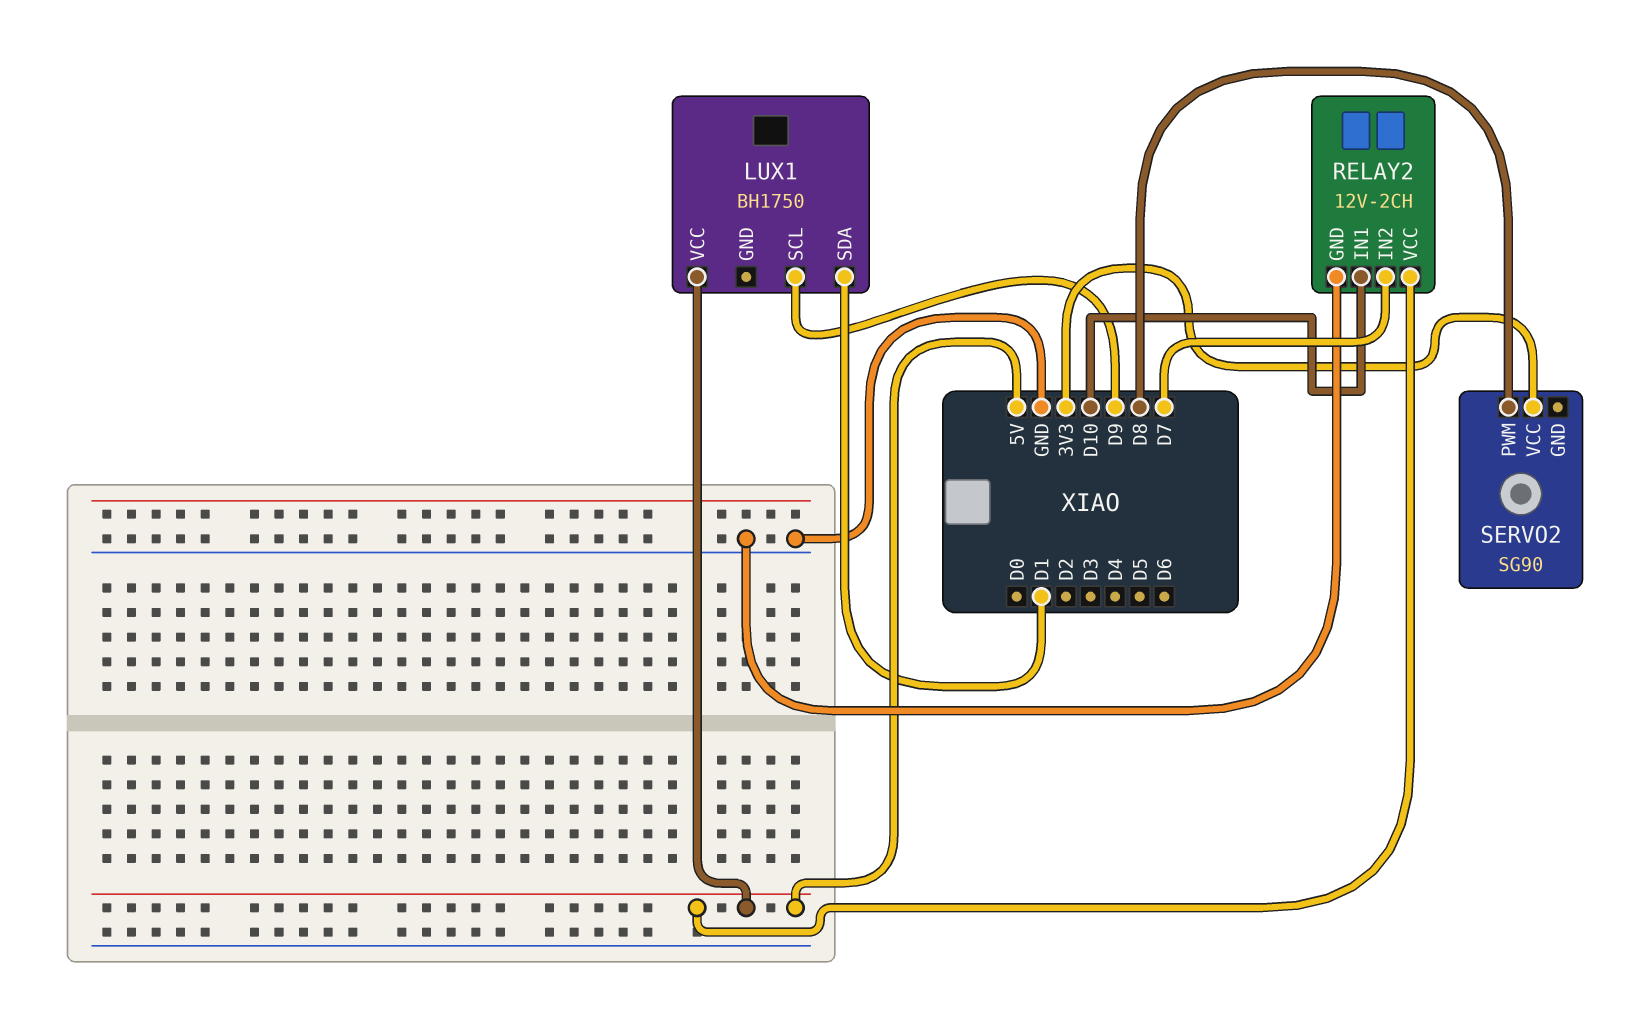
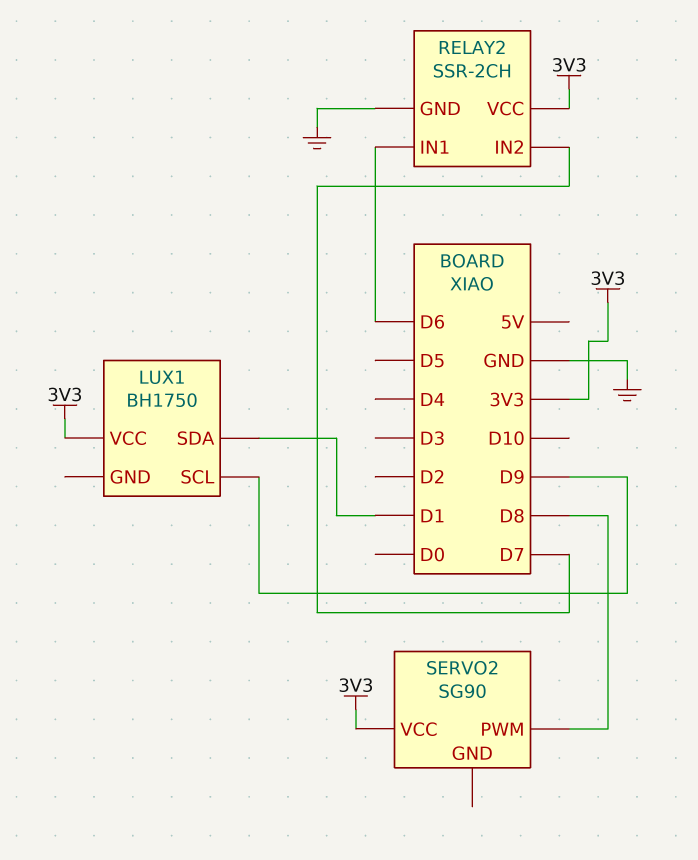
LUX1 pin VCC: 5V -> 3V3
RELAY2: 12V-2CH -> SSR-2CH
RELAY2 pin IN1: D10 -> D6
RELAY2 pin VCC: 5V -> 3V3

